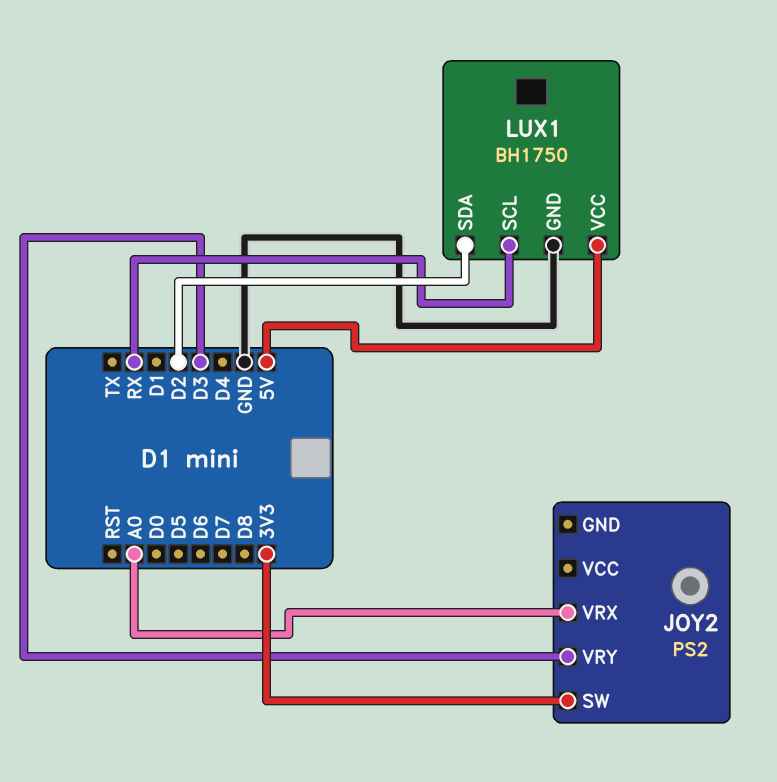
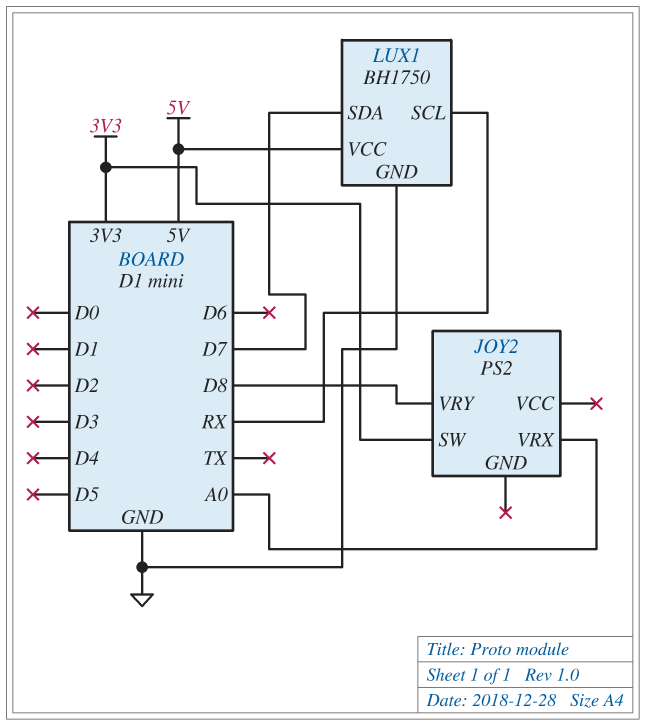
JOY2 pin VRY: D3 -> D8
LUX1 pin SDA: D2 -> D7

